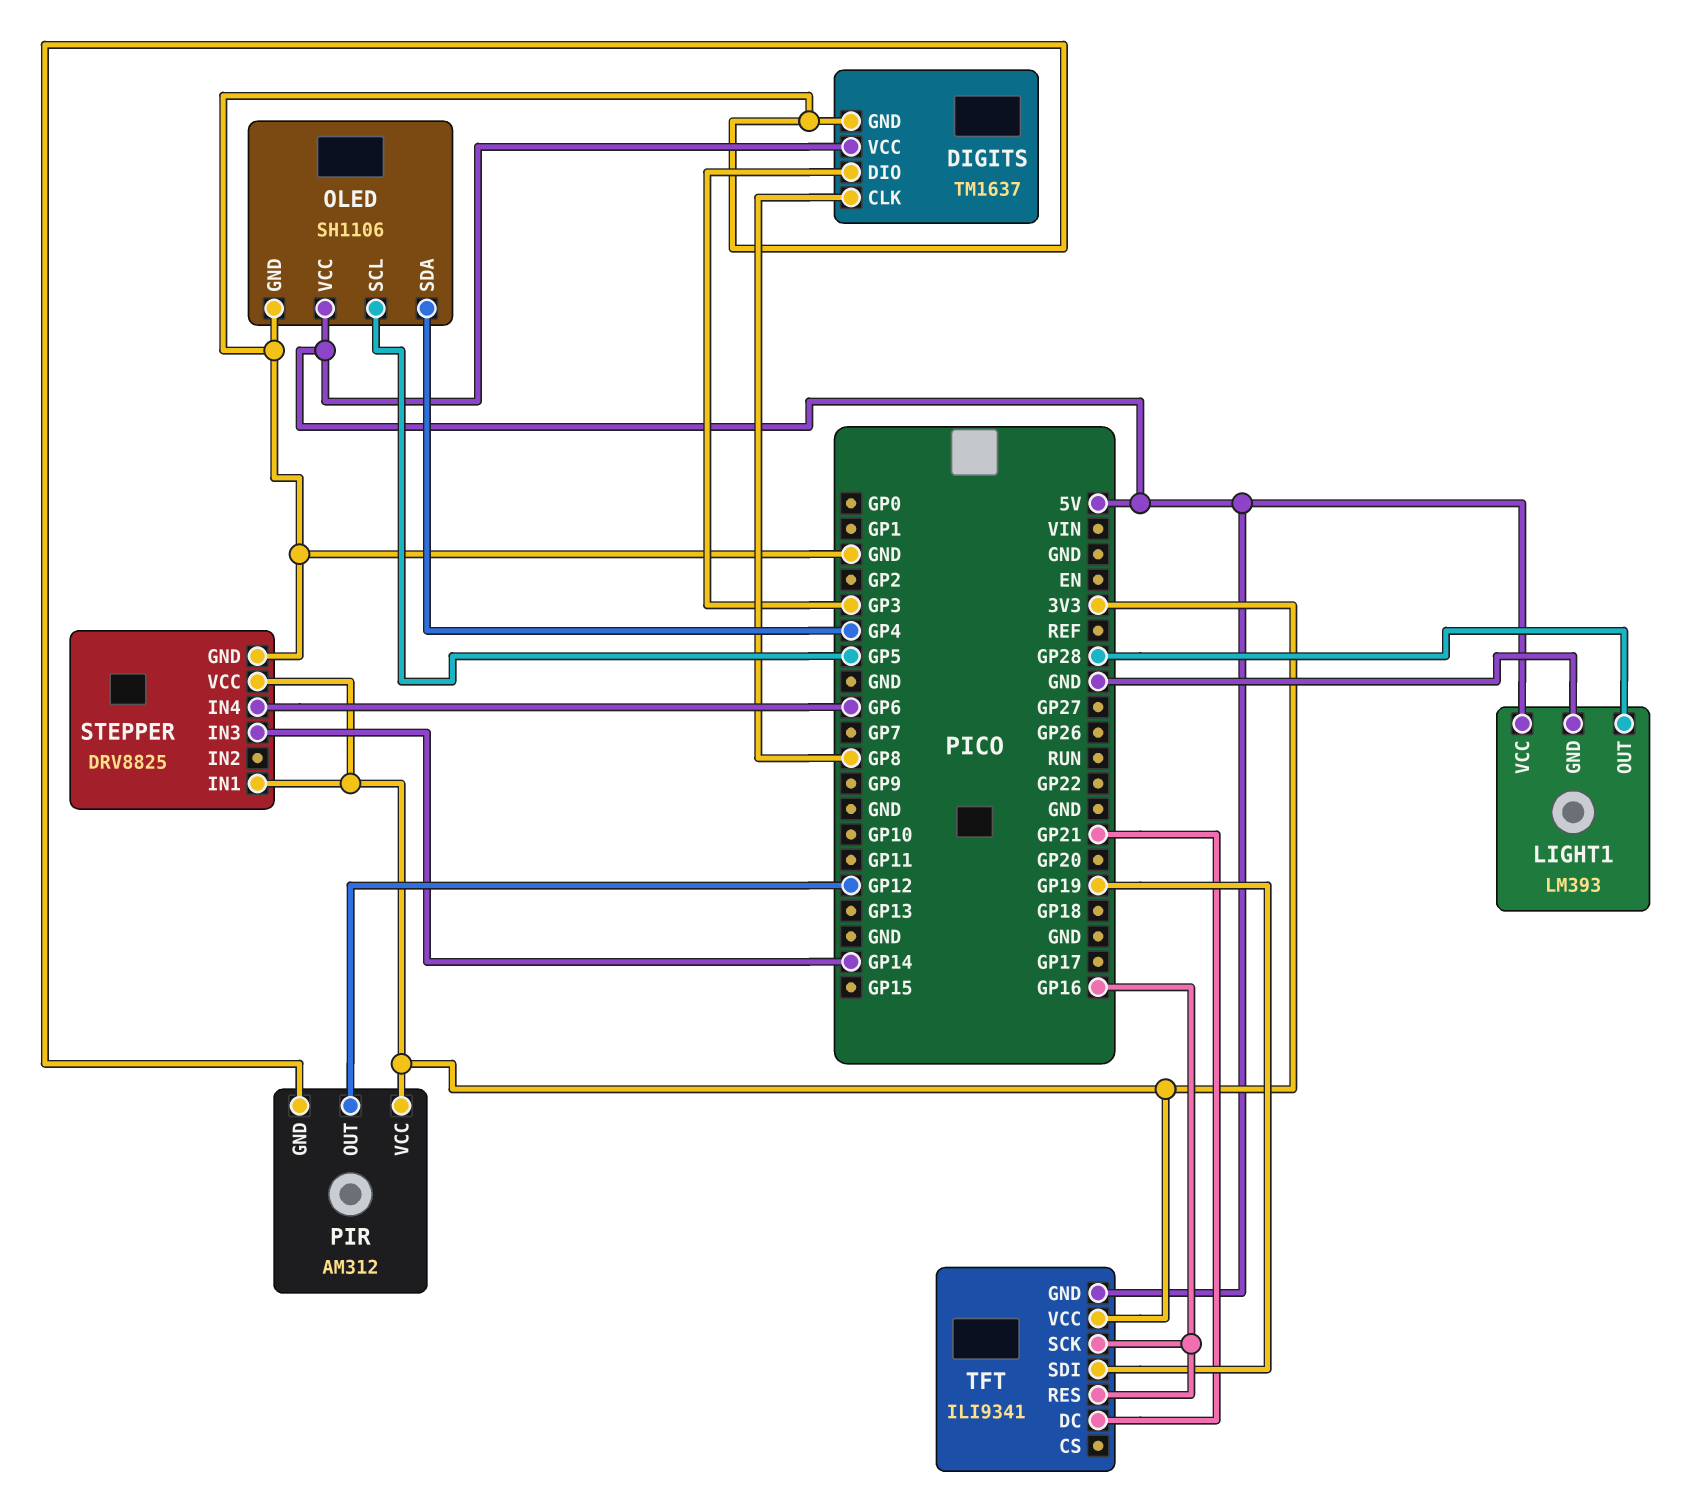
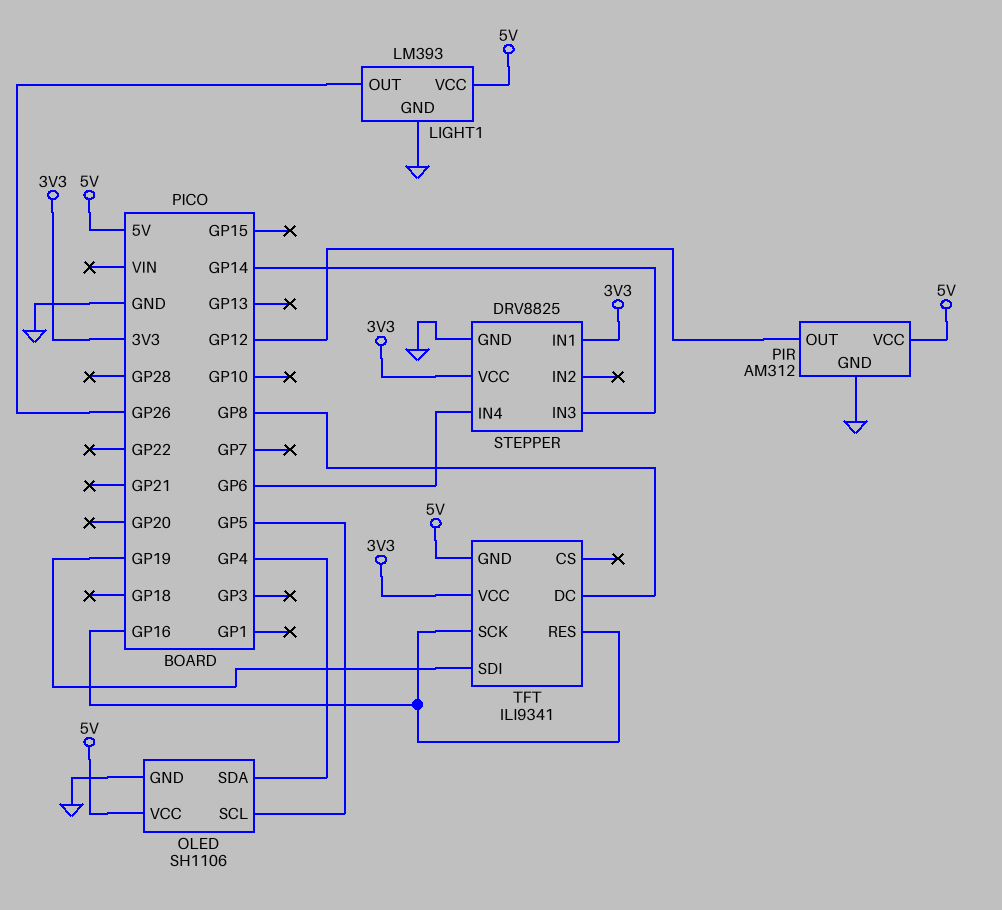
DIGITS: TM1637 -> none
DIGITS pin CLK: GP8 -> none
DIGITS pin DIO: GP3 -> none
DIGITS pin GND: GND -> none
DIGITS pin VCC: 5V -> none
LIGHT1 pin OUT: GP28 -> GP26
PIR pin VCC: 3V3 -> 5V
TFT pin DC: GP21 -> GP8

